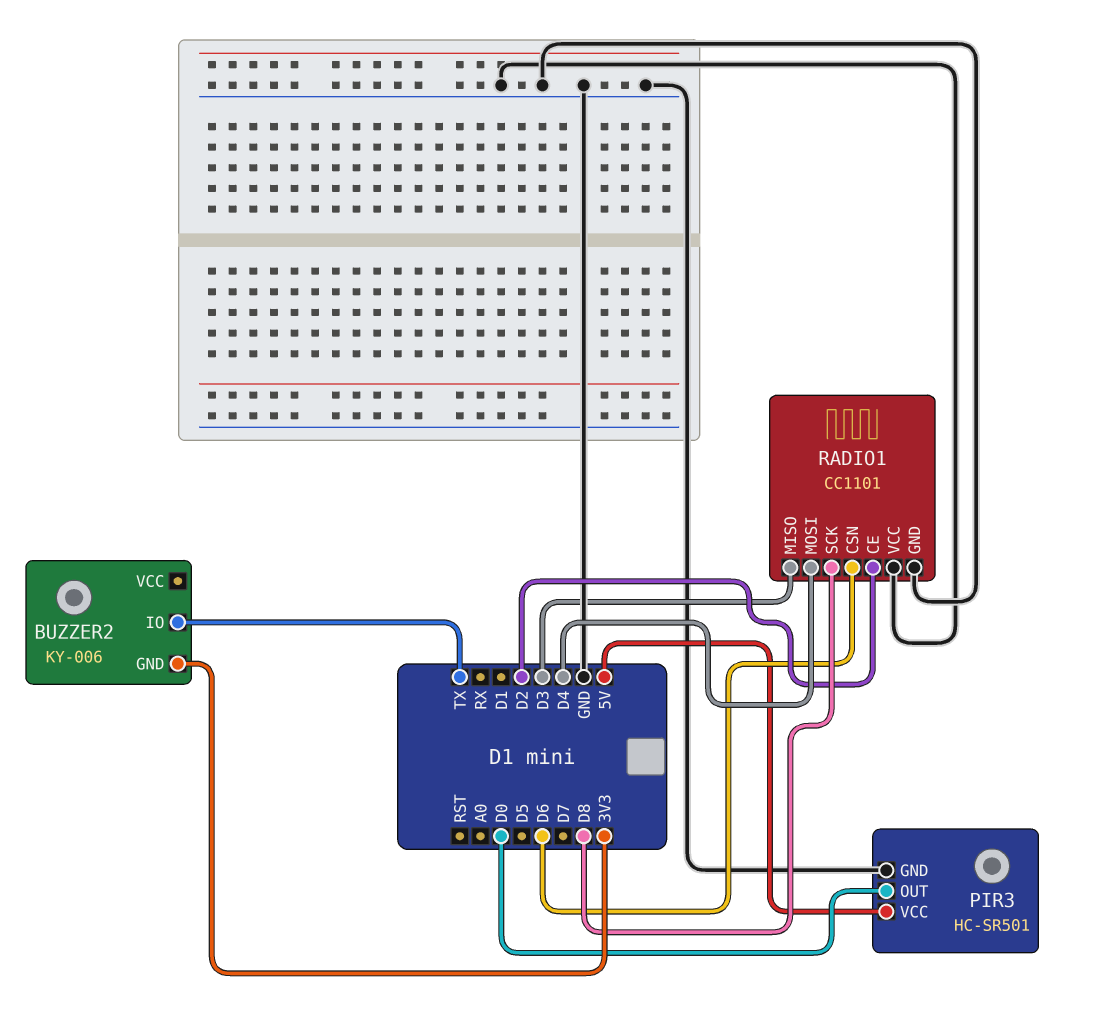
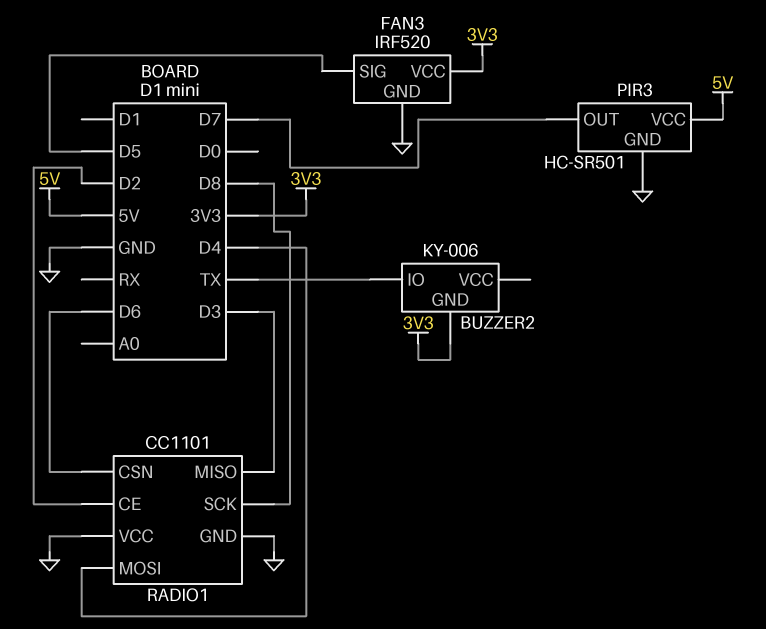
FAN3: none -> IRF520
FAN3 pin GND: none -> GND
FAN3 pin SIG: none -> D5
FAN3 pin VCC: none -> 3V3
PIR3 pin OUT: D0 -> D7

